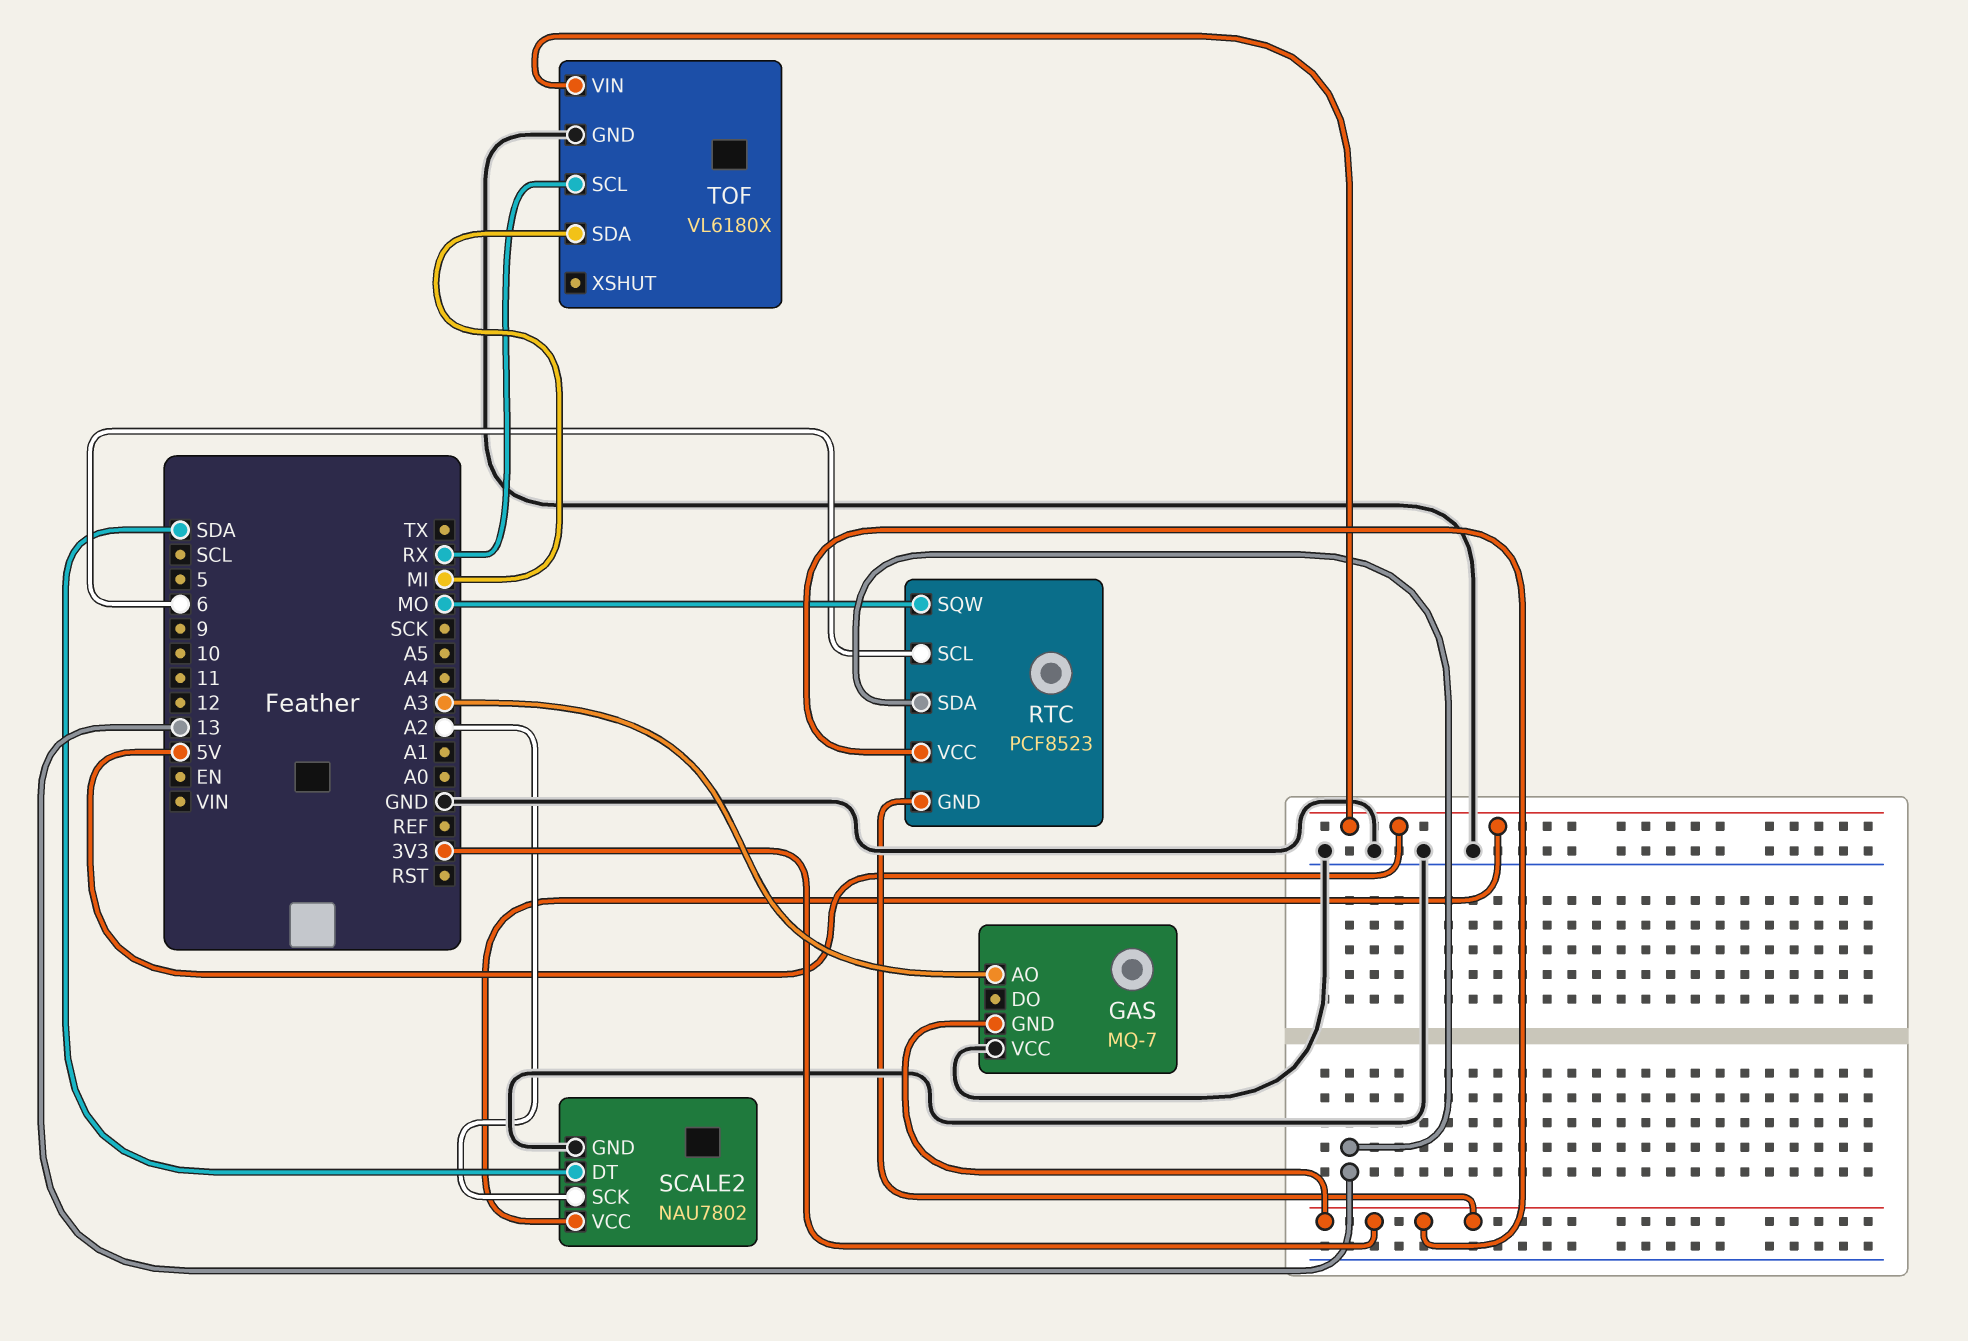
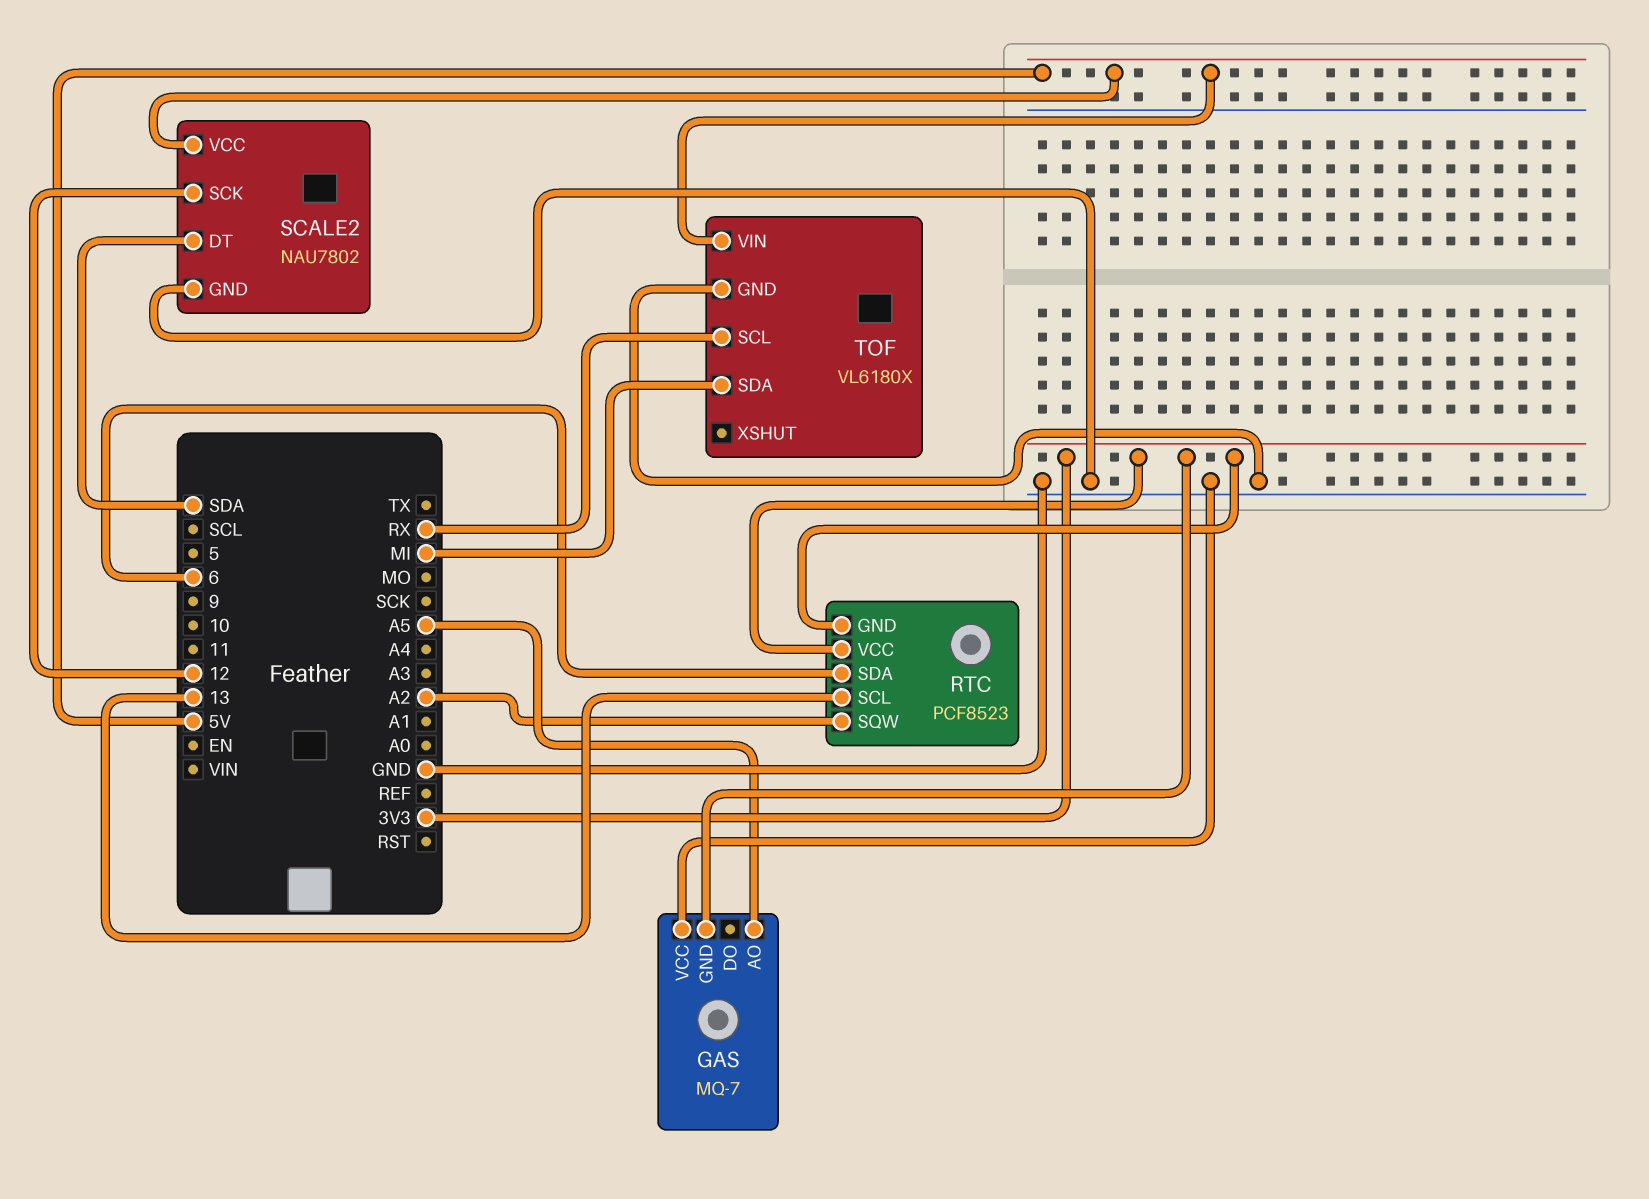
GAS pin AO: A3 -> A5
RTC pin SCL: 6 -> 13
RTC pin SDA: 13 -> 6
RTC pin SQW: MO -> A2
SCALE2 pin SCK: A2 -> 12

